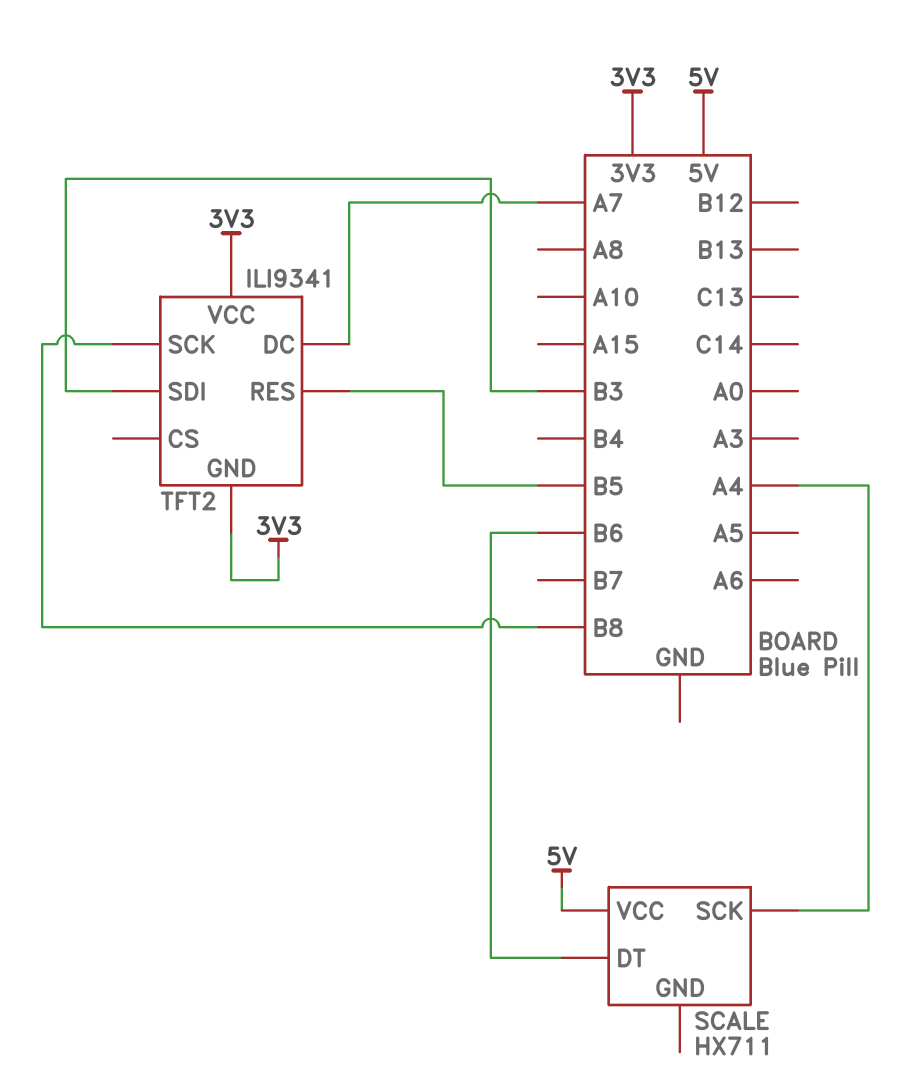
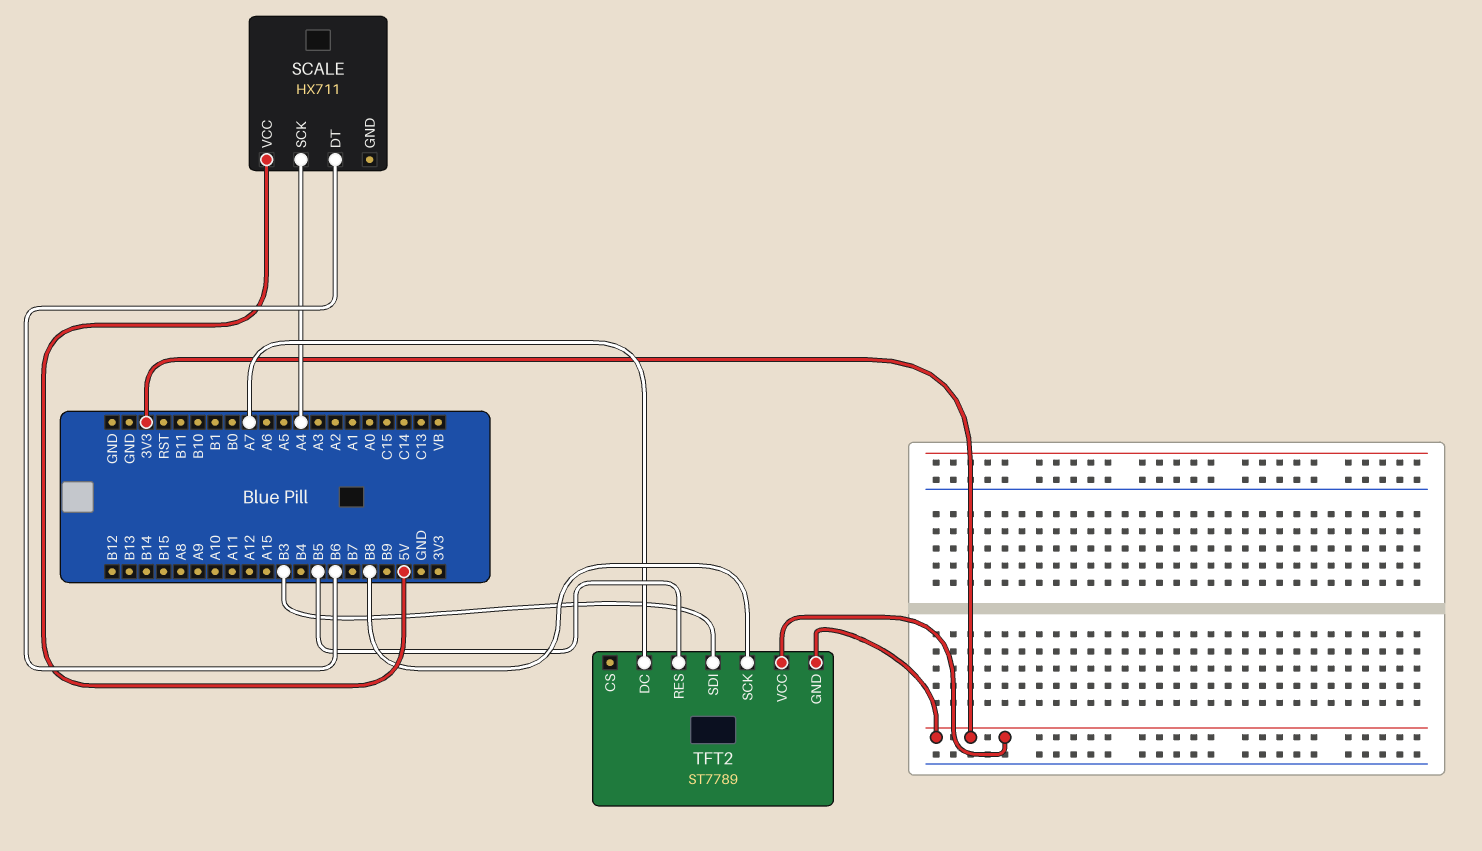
TFT2: ILI9341 -> ST7789

